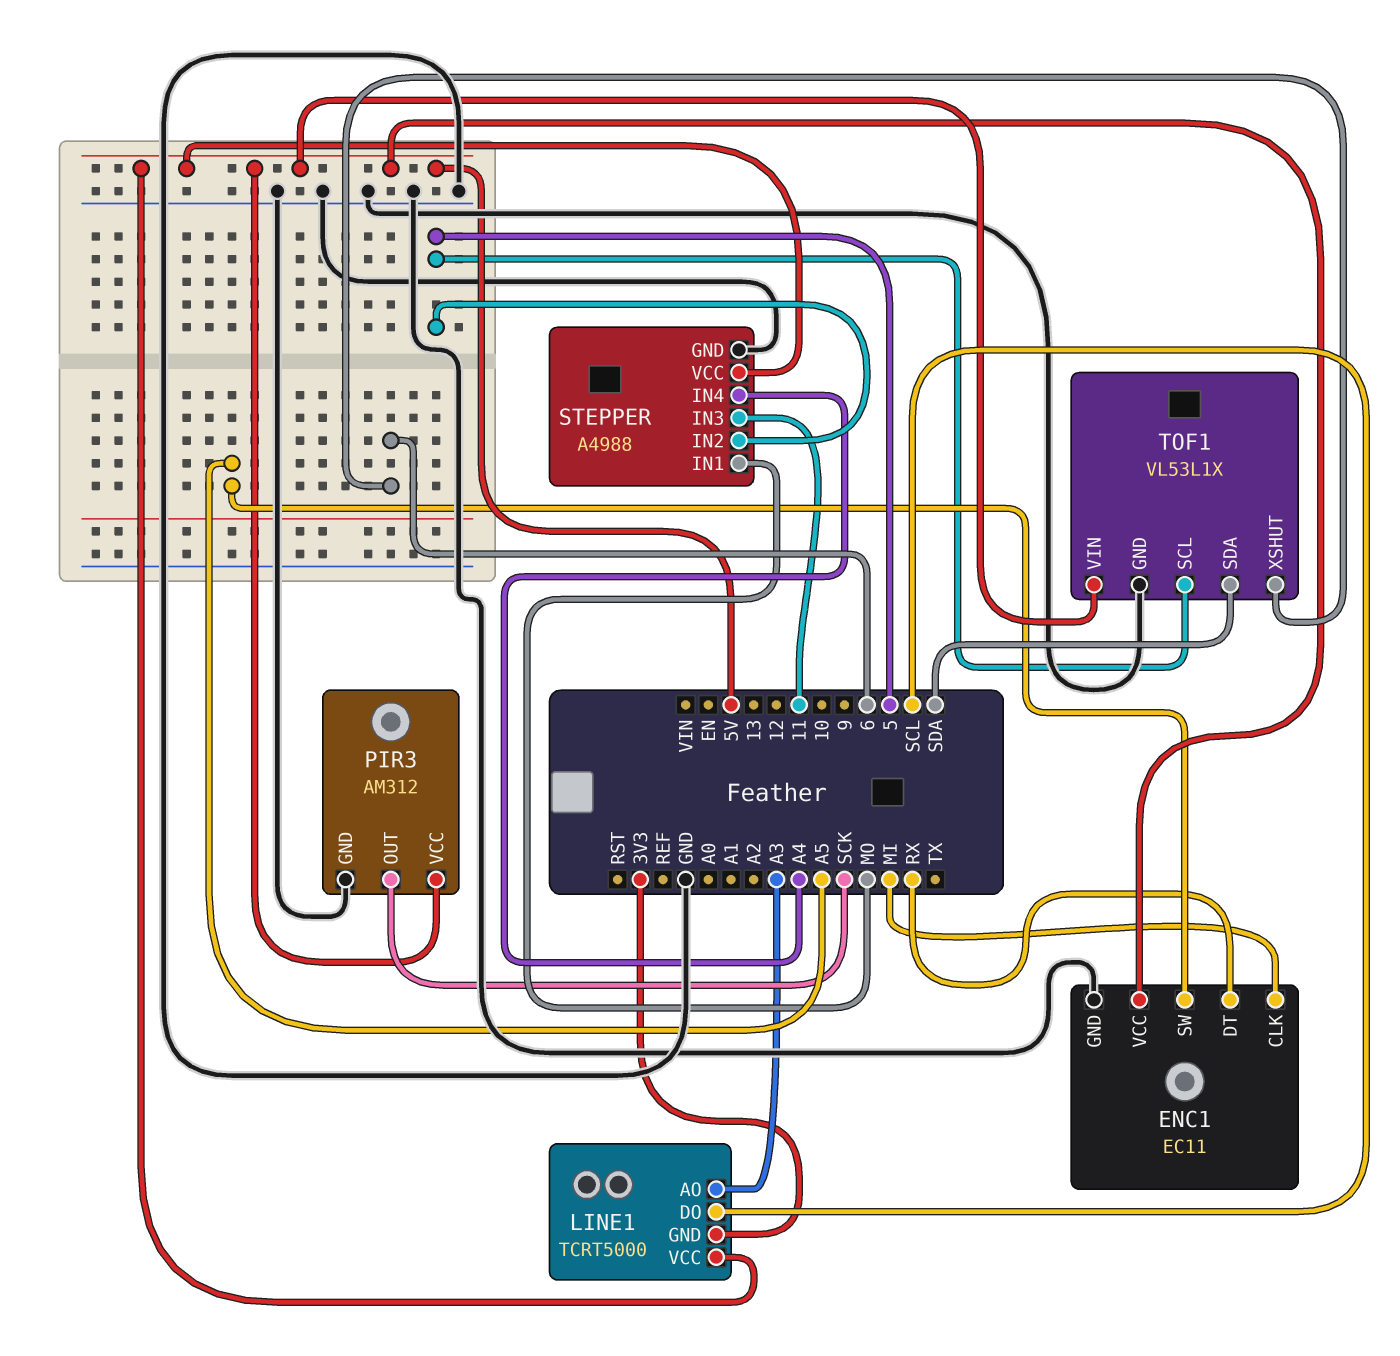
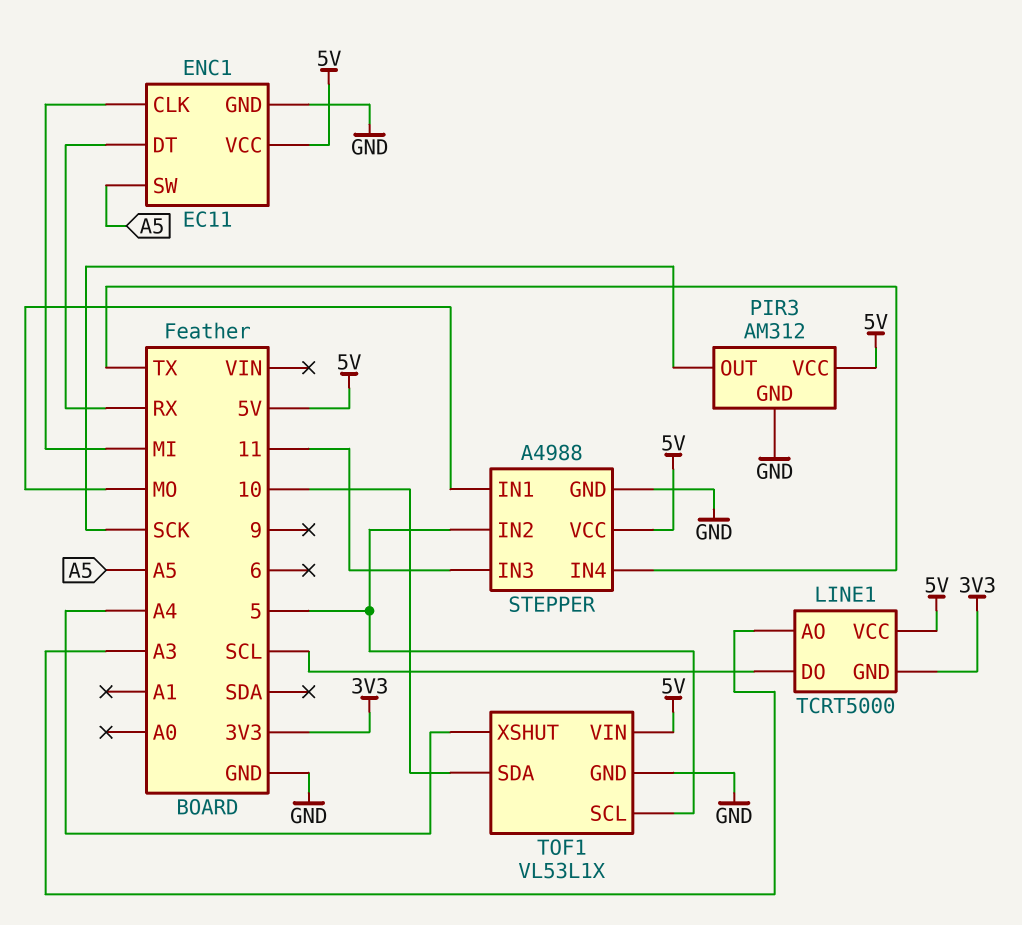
STEPPER pin IN4: A4 -> TX
TOF1 pin SDA: SDA -> 10
TOF1 pin XSHUT: 6 -> A4

